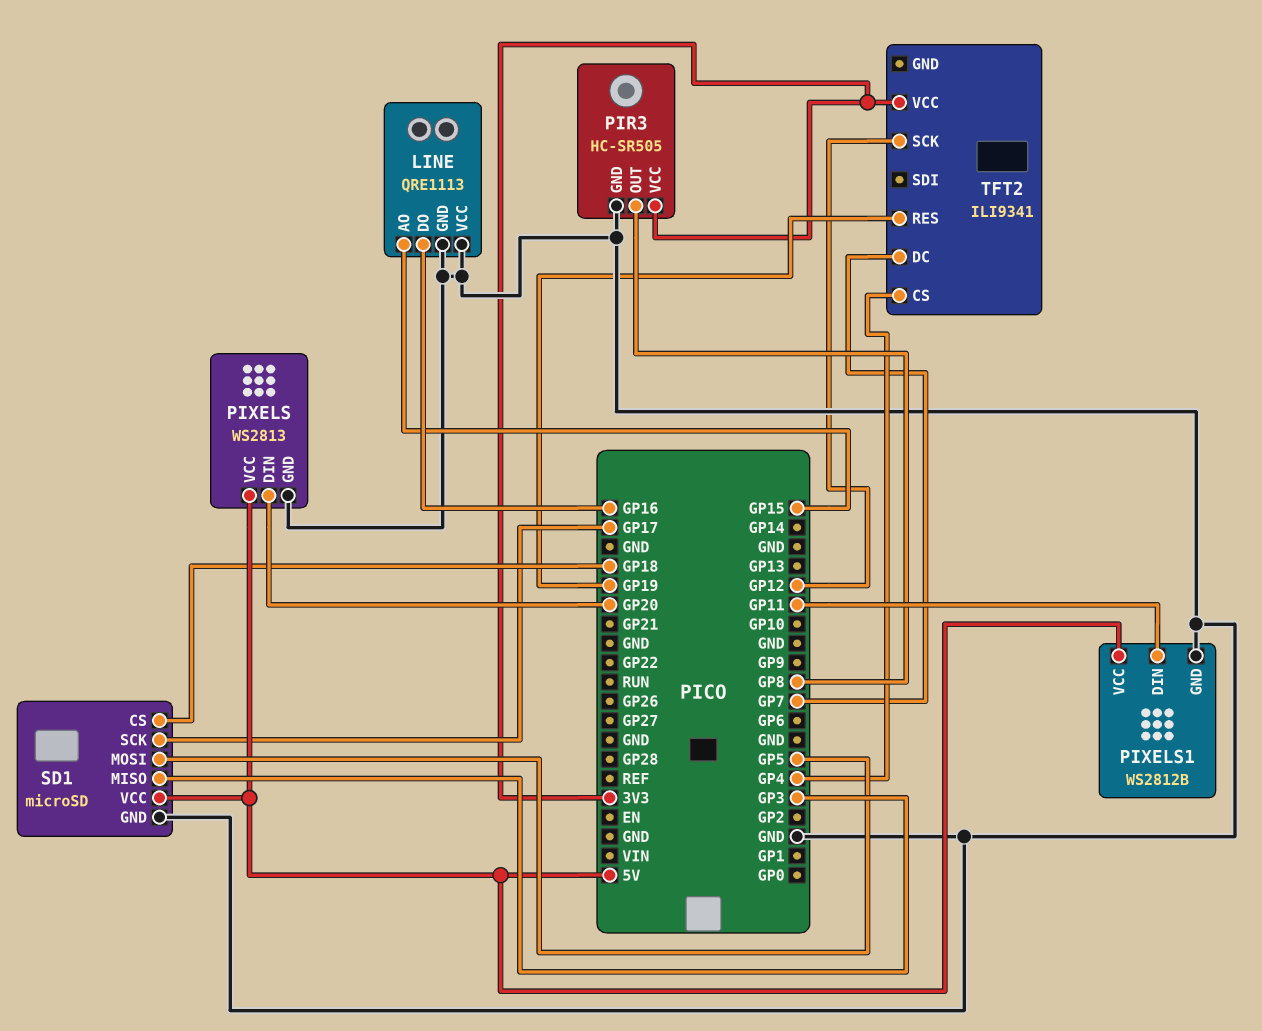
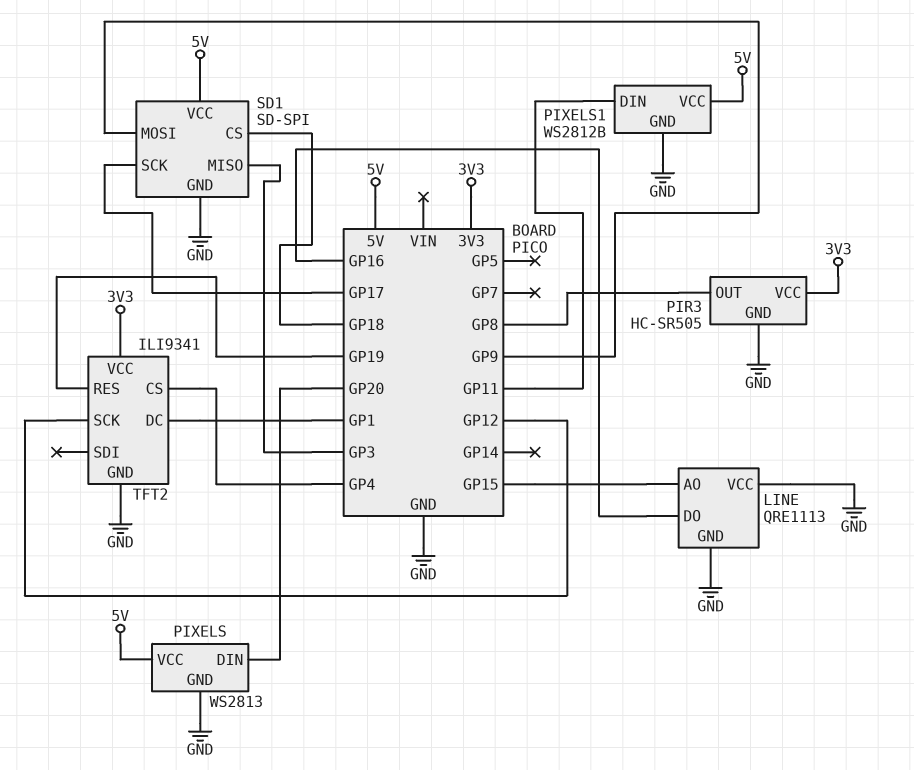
SD1: microSD -> SD-SPI
SD1 pin MOSI: GP5 -> GP9
TFT2 pin DC: GP7 -> GP1
TFT2 pin GND: none -> GND

